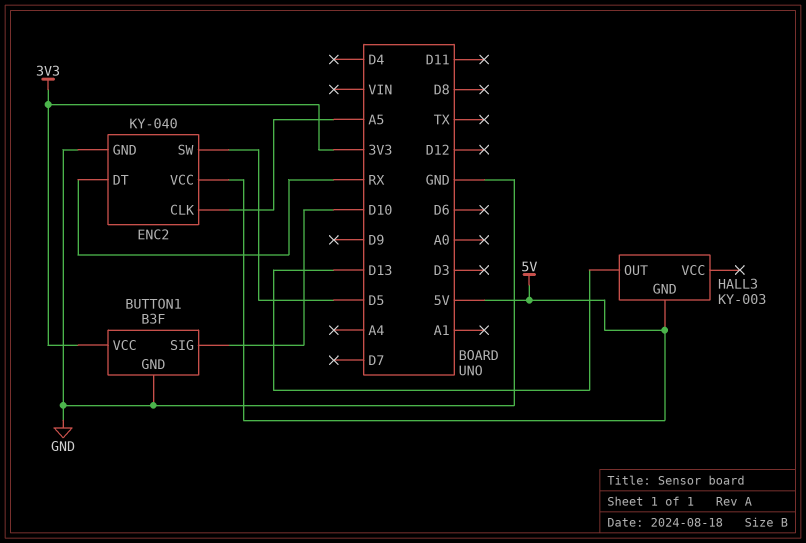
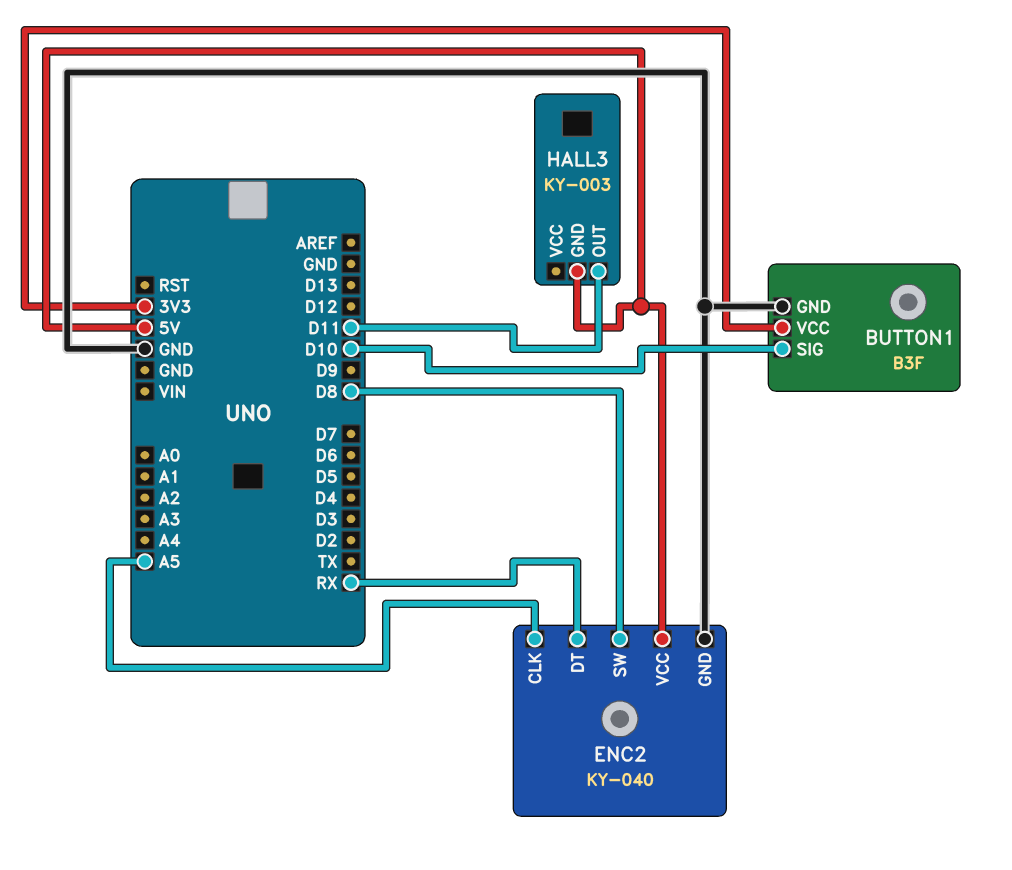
ENC2 pin SW: D5 -> D8
HALL3 pin OUT: D13 -> D11

